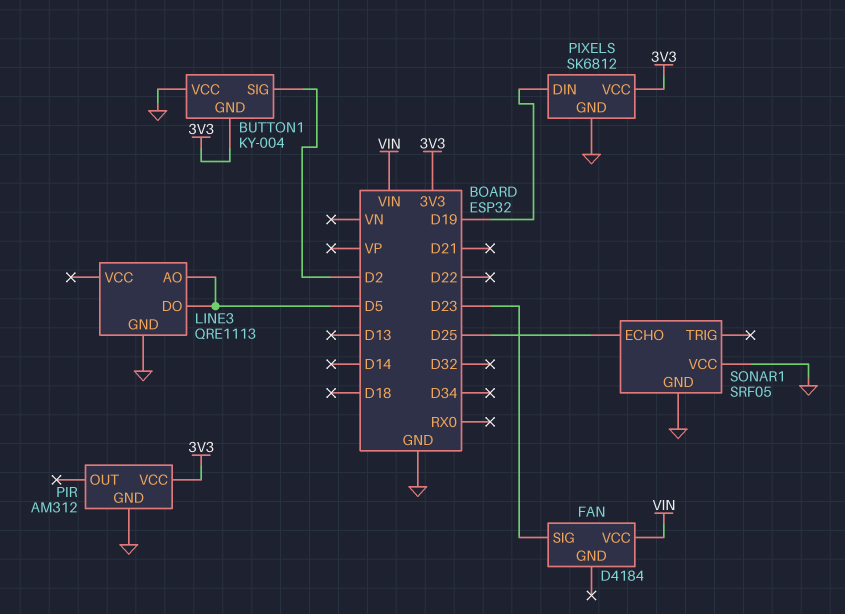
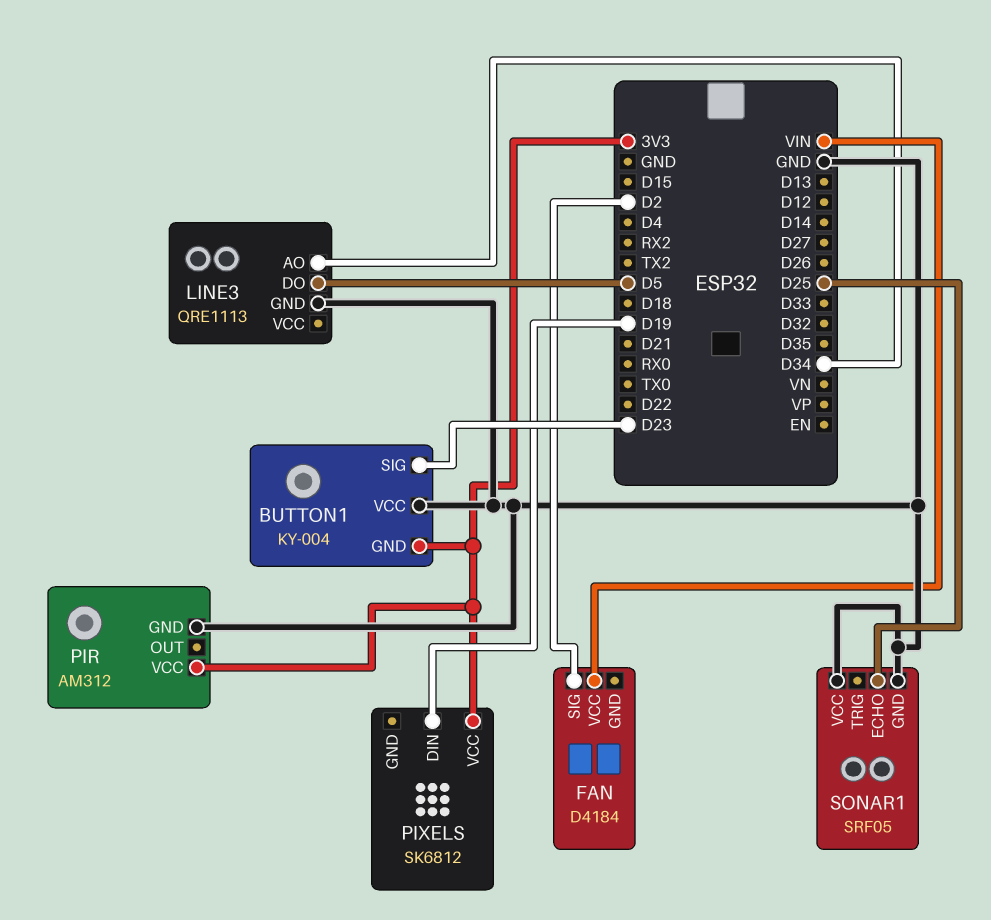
BUTTON1 pin SIG: D2 -> D23
FAN pin SIG: D23 -> D2
LINE3 pin AO: D5 -> D34
PIXELS pin GND: GND -> none

